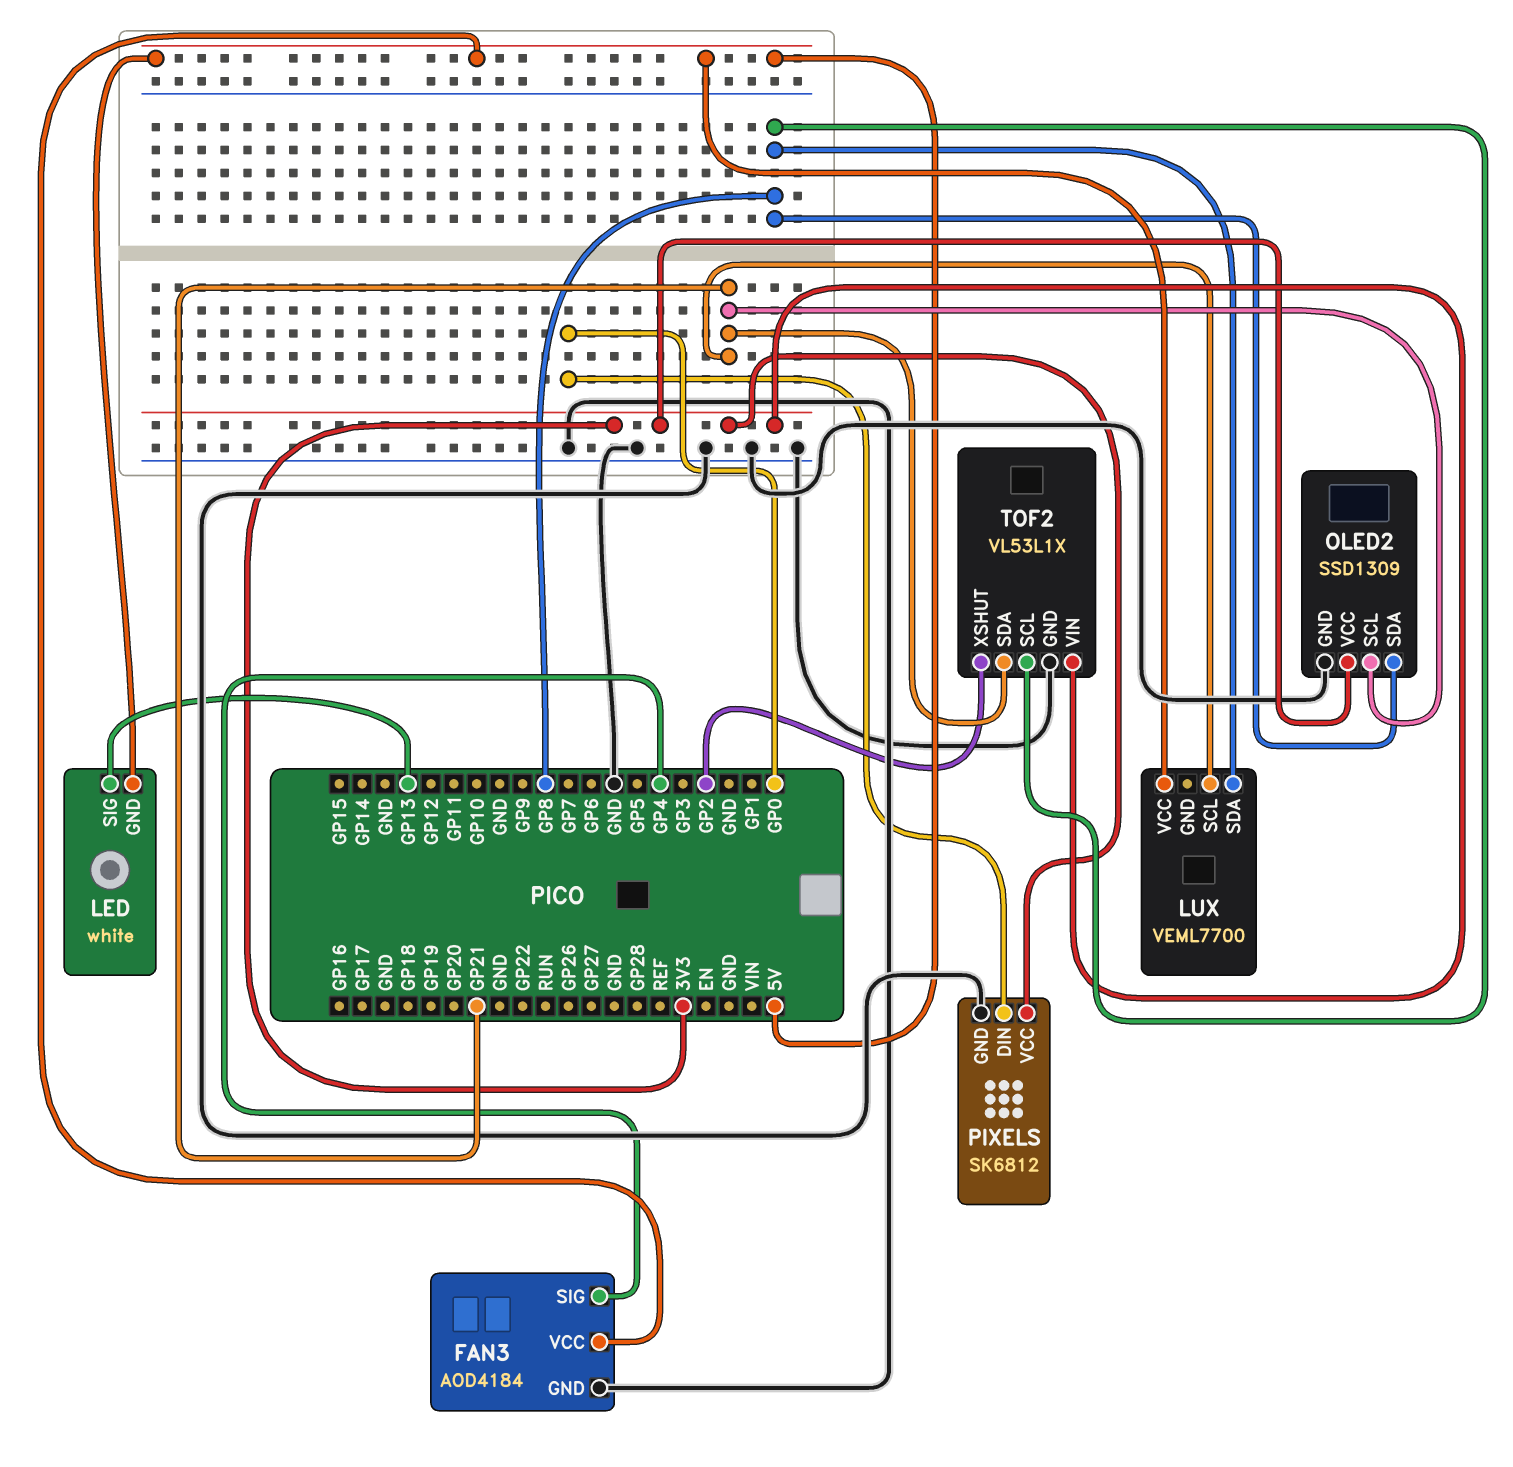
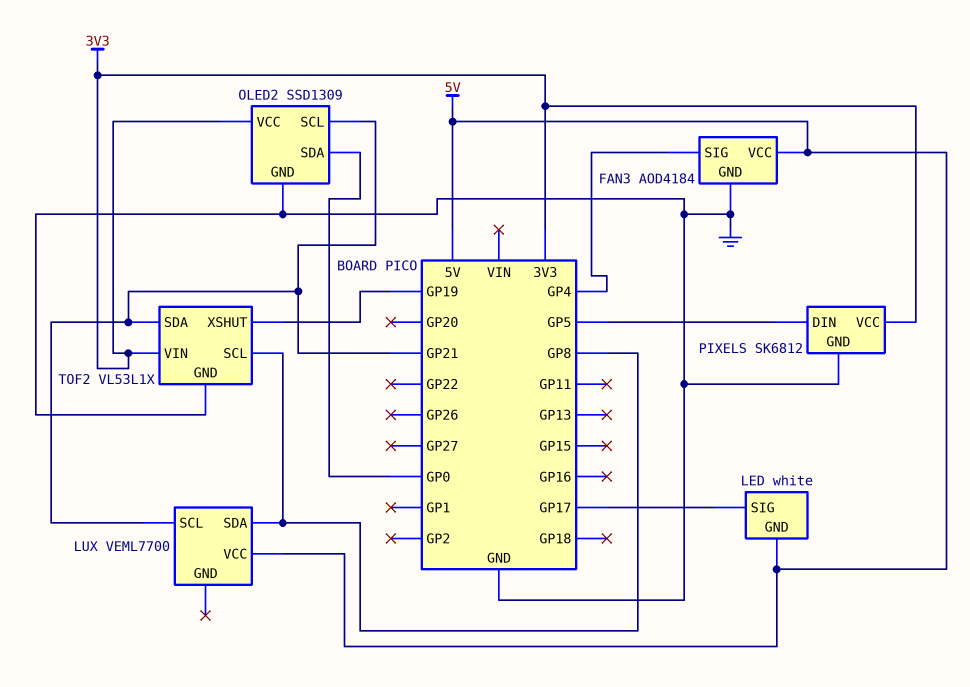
LED pin SIG: GP13 -> GP17
OLED2 pin SDA: GP8 -> GP0
PIXELS pin DIN: GP0 -> GP5
TOF2 pin XSHUT: GP2 -> GP19

